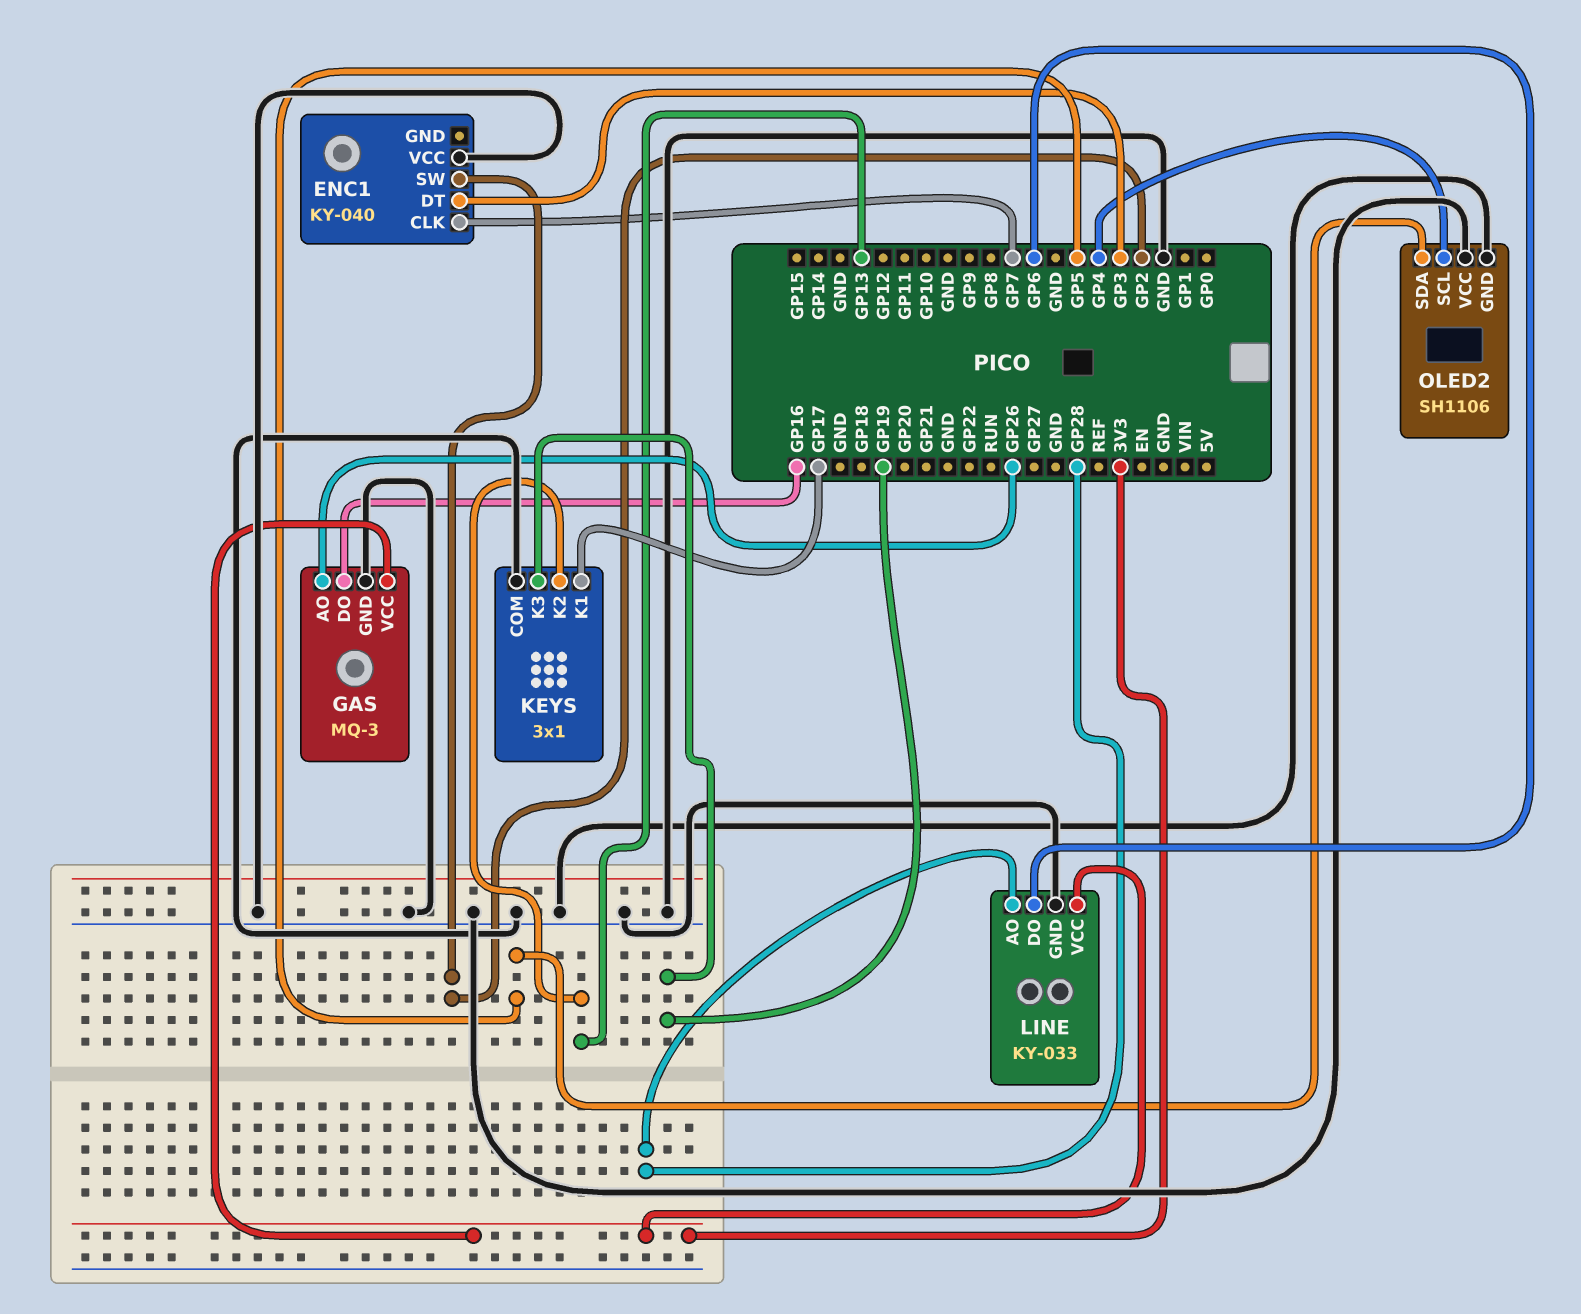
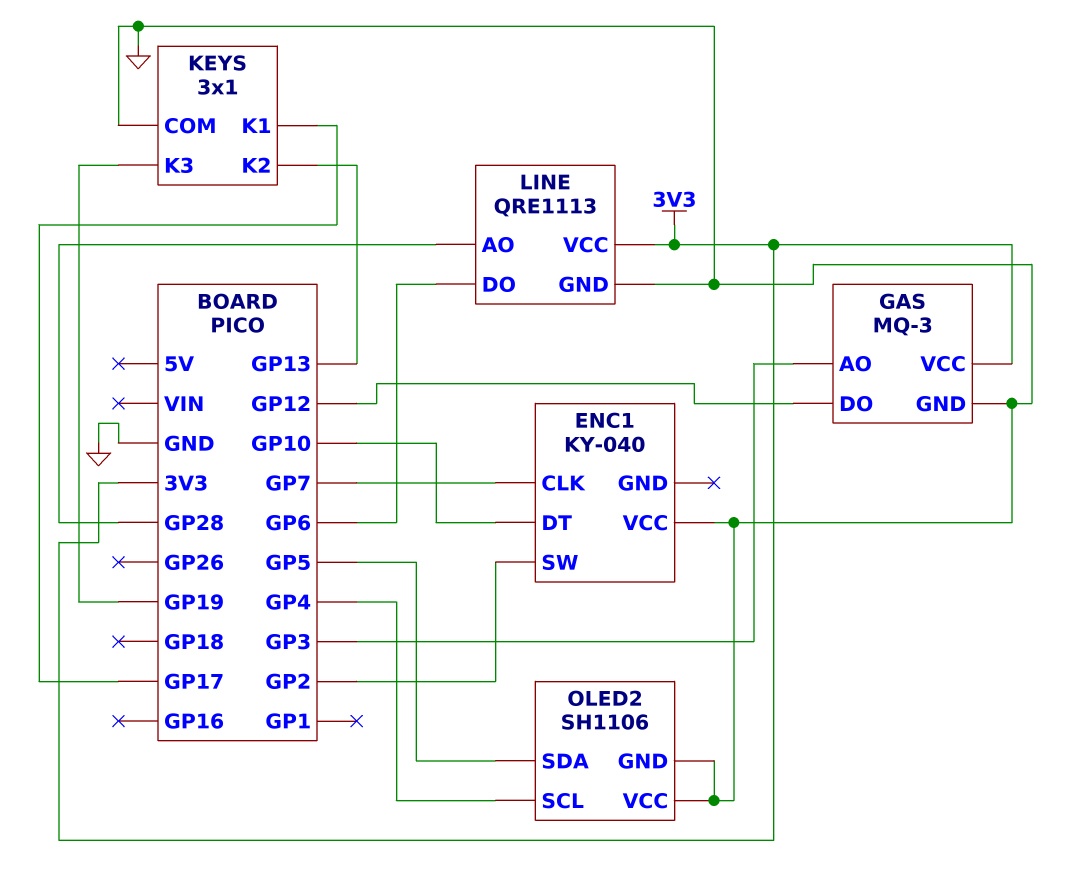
ENC1 pin DT: GP3 -> GP10
GAS pin AO: GP26 -> GP3
GAS pin DO: GP16 -> GP12
LINE: KY-033 -> QRE1113

